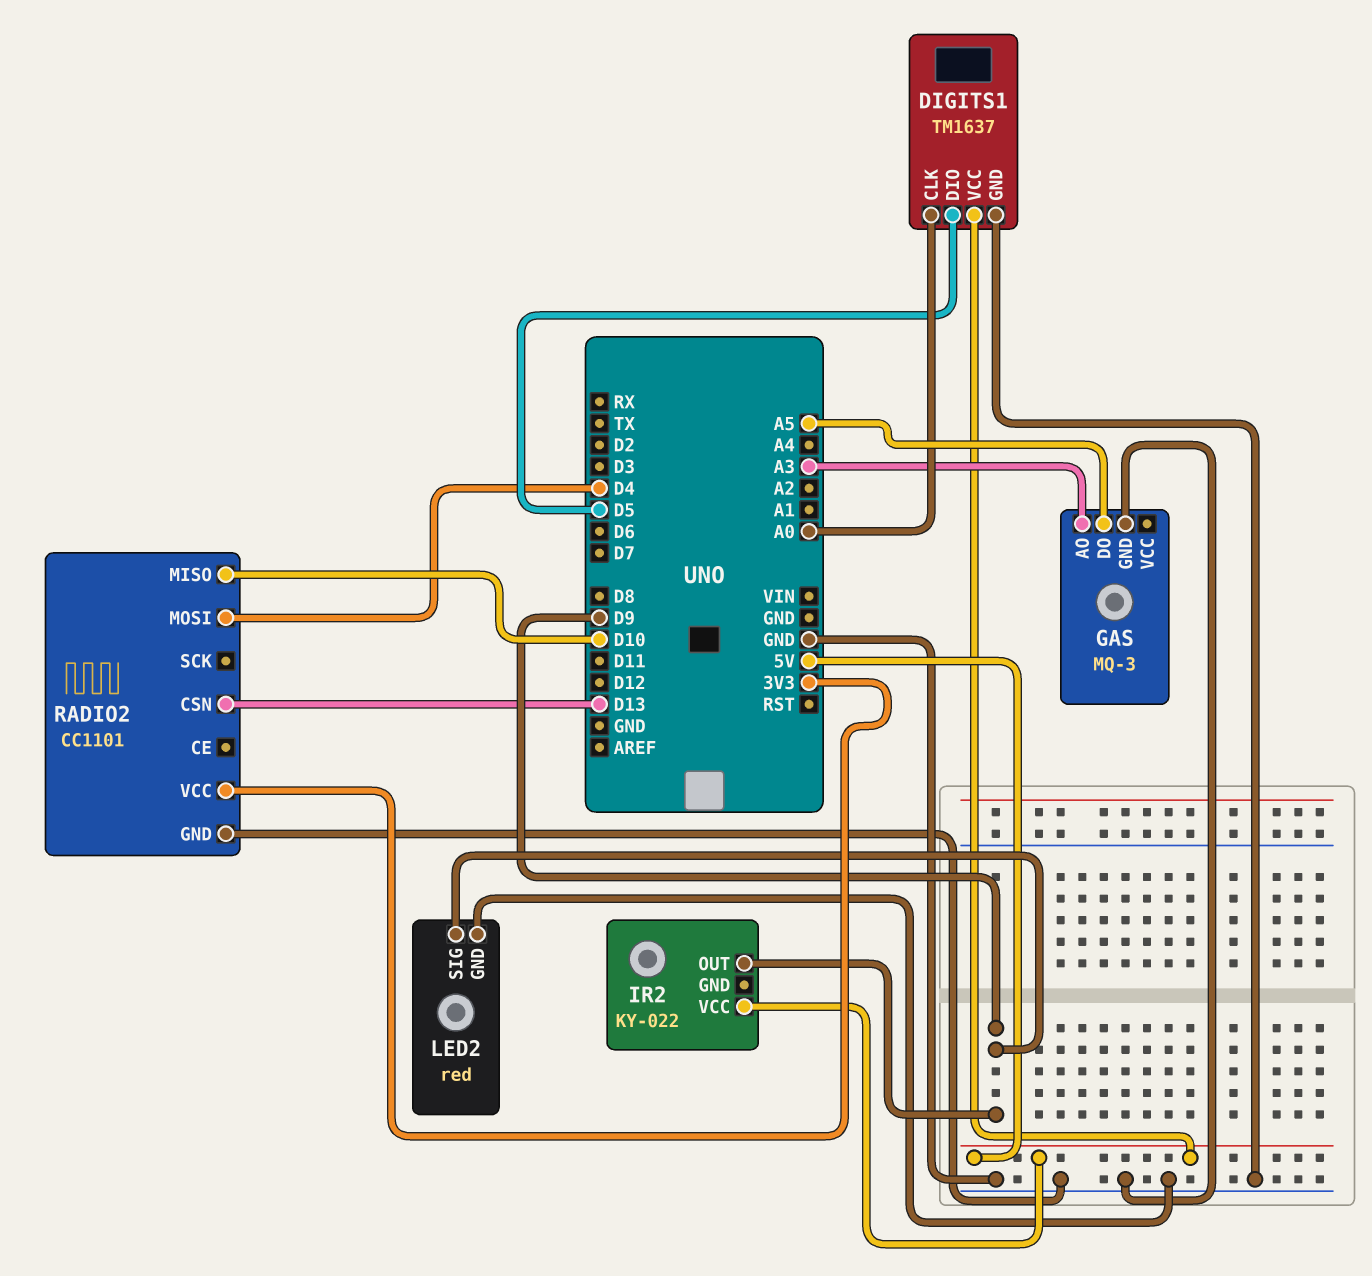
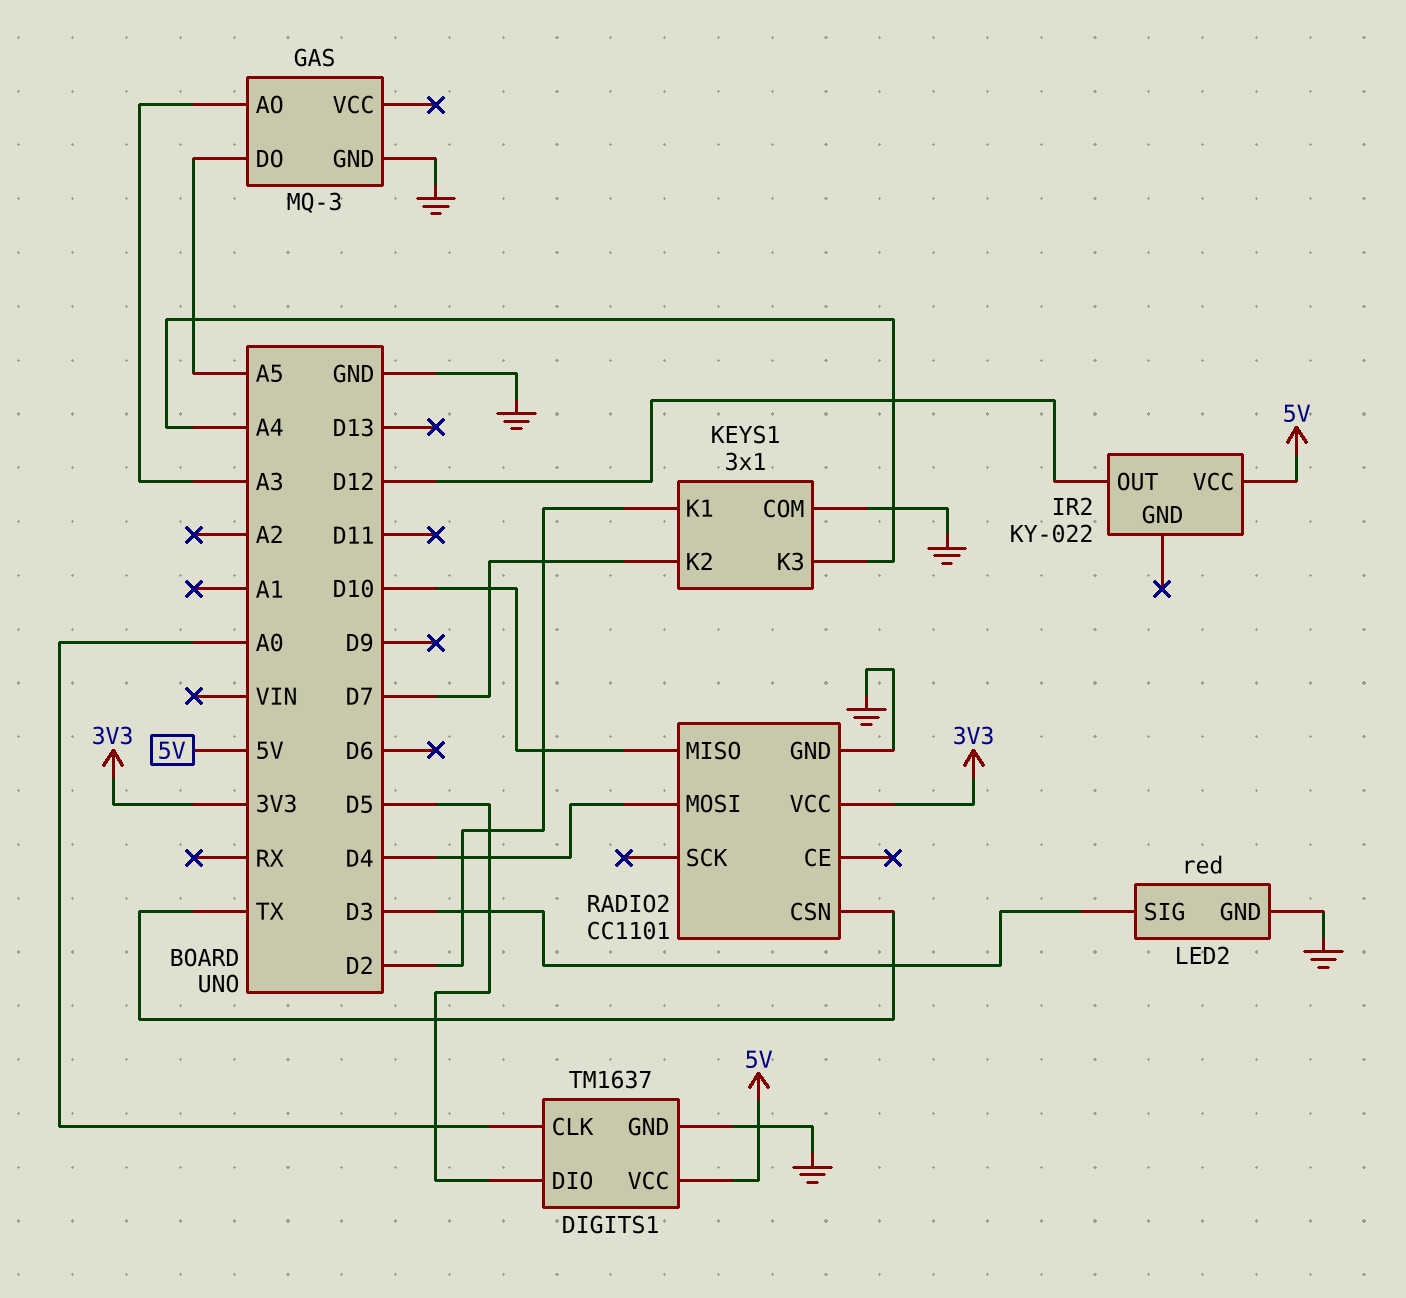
IR2 pin OUT: D9 -> D12
KEYS1: none -> 3x1
KEYS1 pin COM: none -> GND
KEYS1 pin K1: none -> D2
KEYS1 pin K2: none -> D7
KEYS1 pin K3: none -> A4
LED2 pin SIG: D9 -> D3
RADIO2 pin CSN: D13 -> TX

